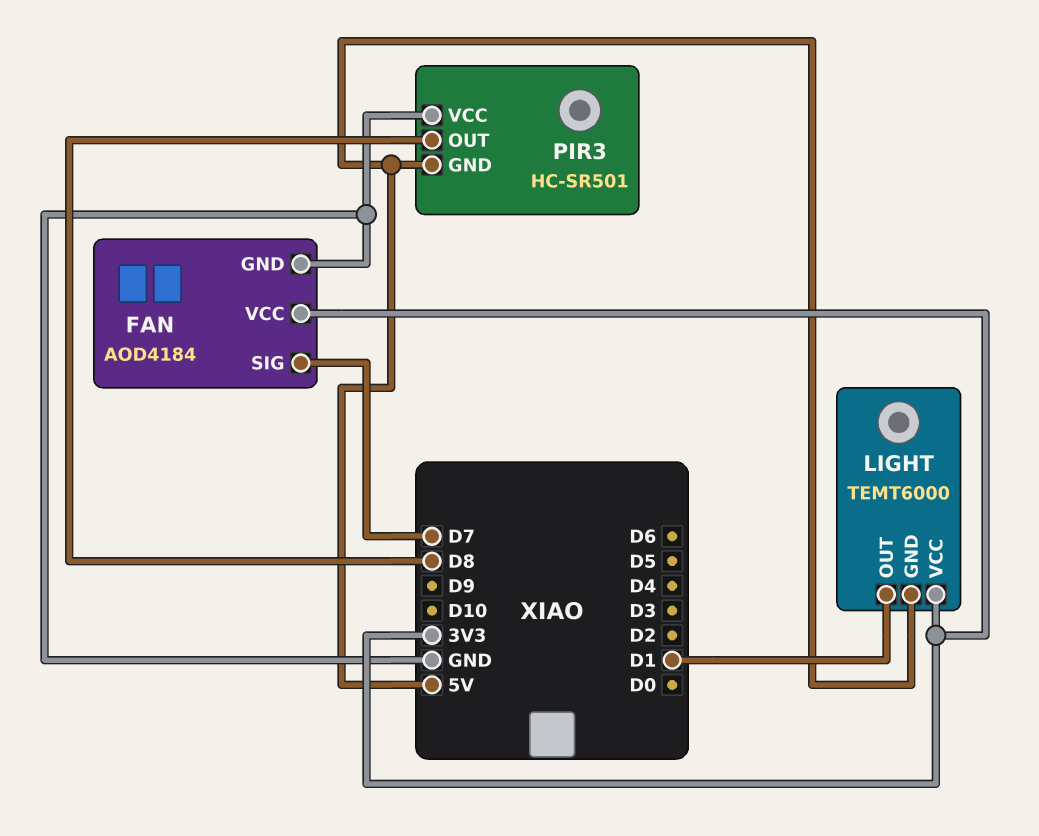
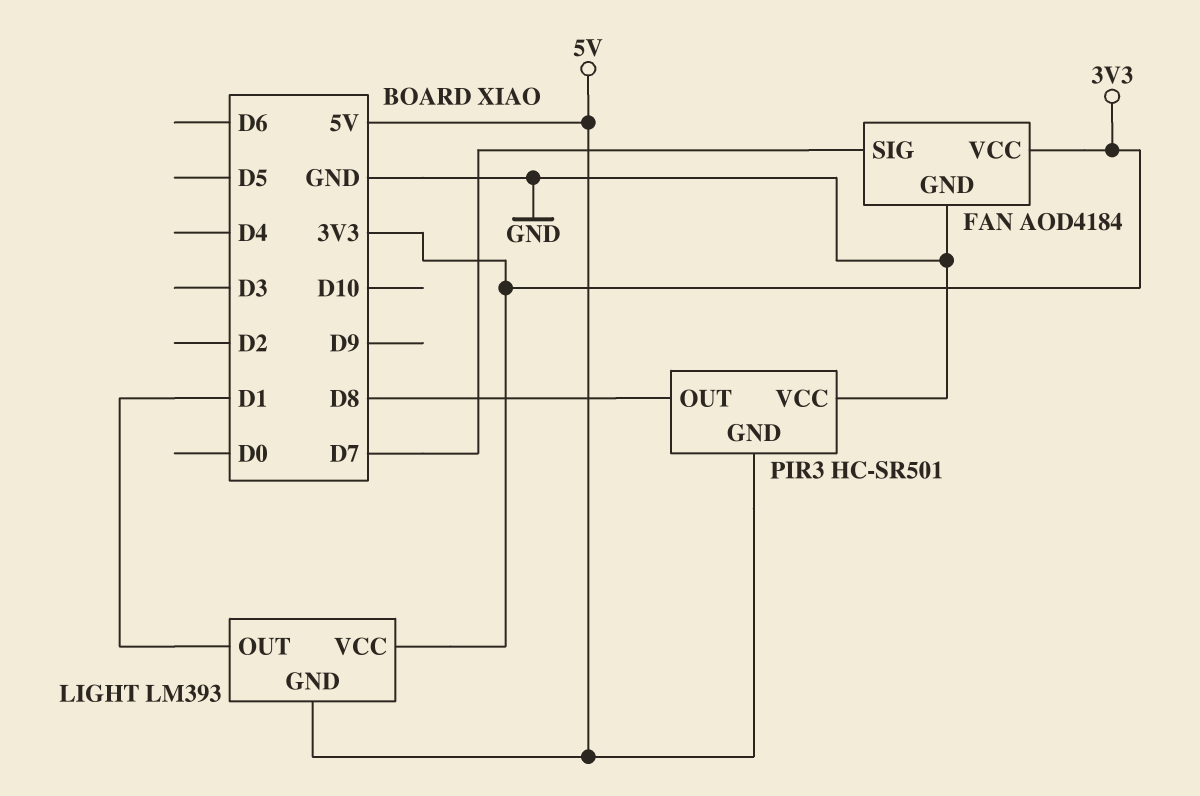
LIGHT: TEMT6000 -> LM393

